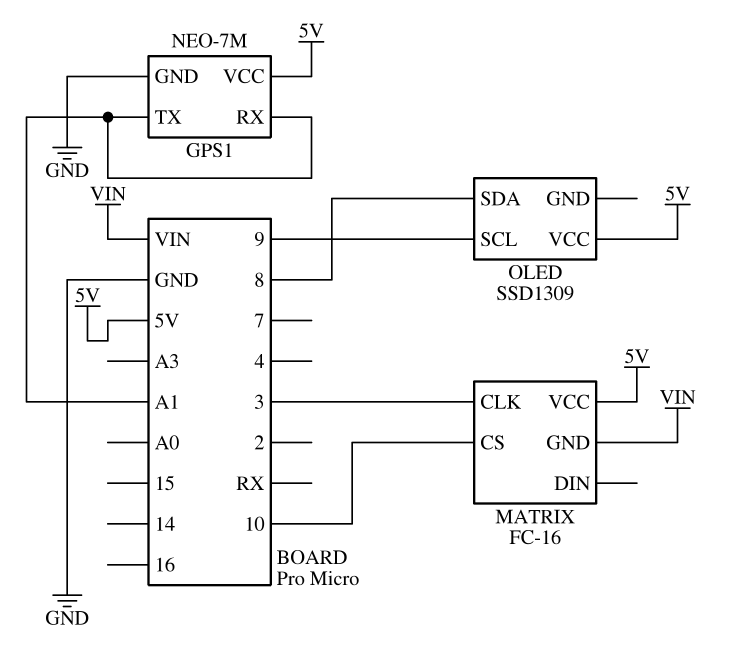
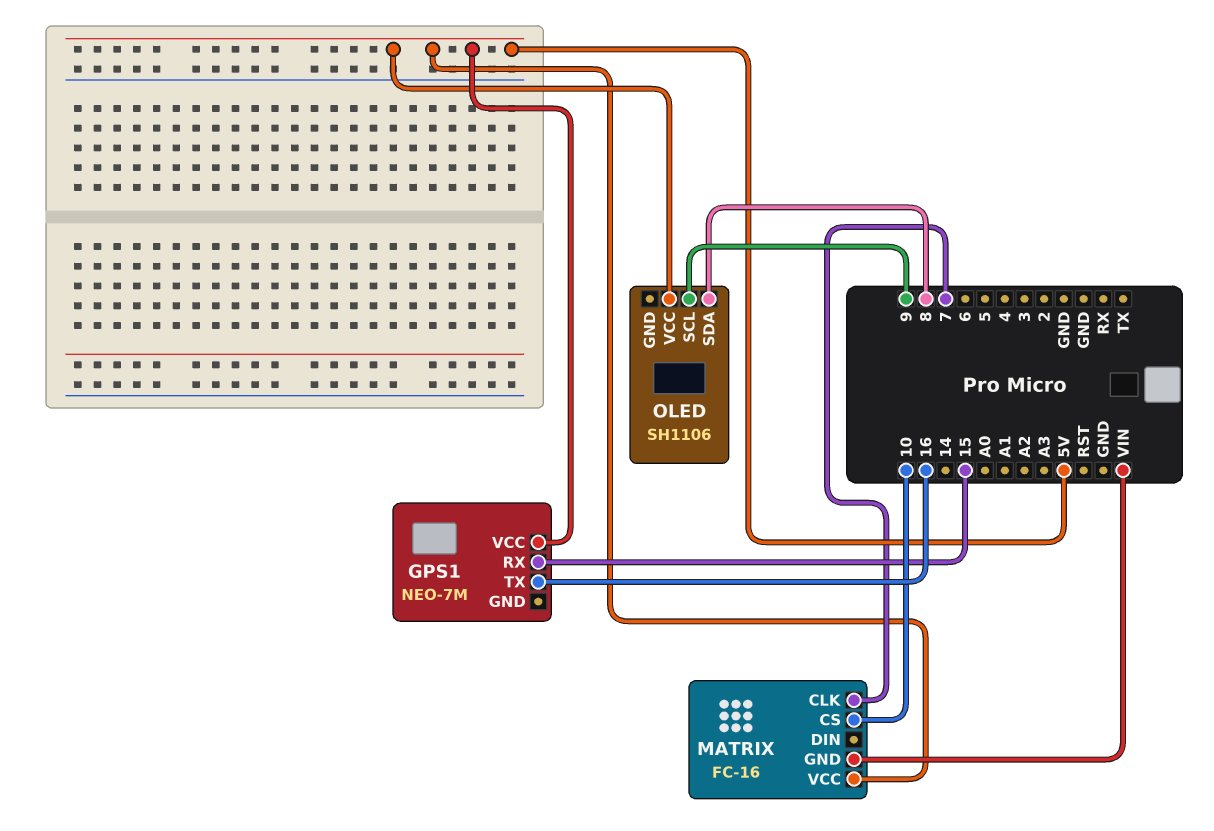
GPS1 pin GND: GND -> none
GPS1 pin RX: A1 -> 15
GPS1 pin TX: A1 -> 16
MATRIX pin CLK: 3 -> 7
OLED: SSD1309 -> SH1106

